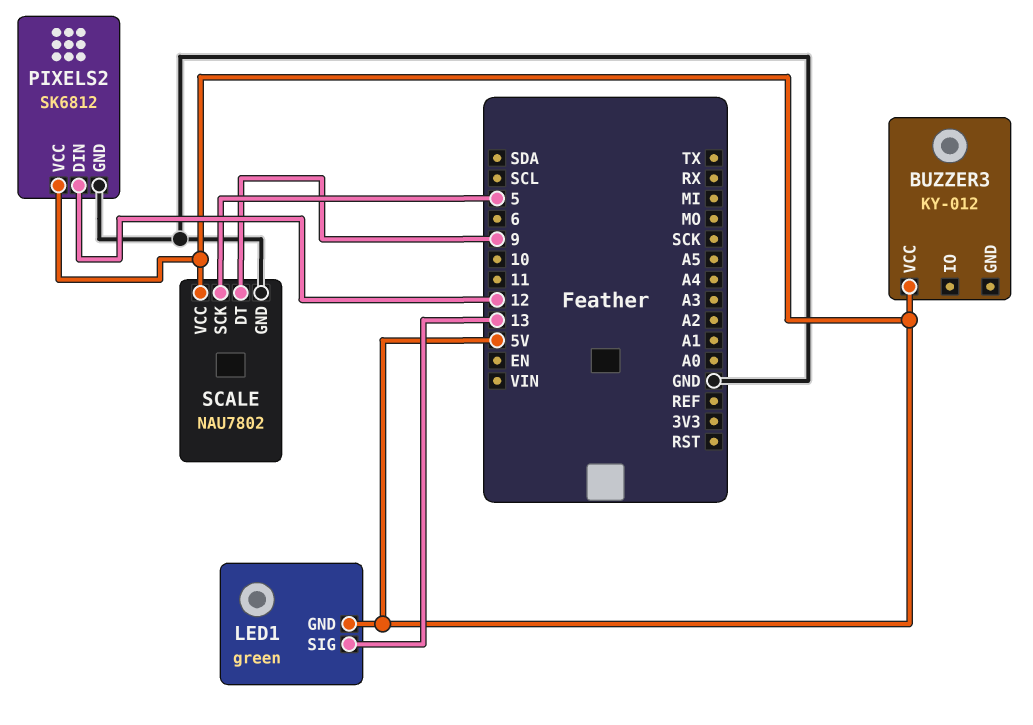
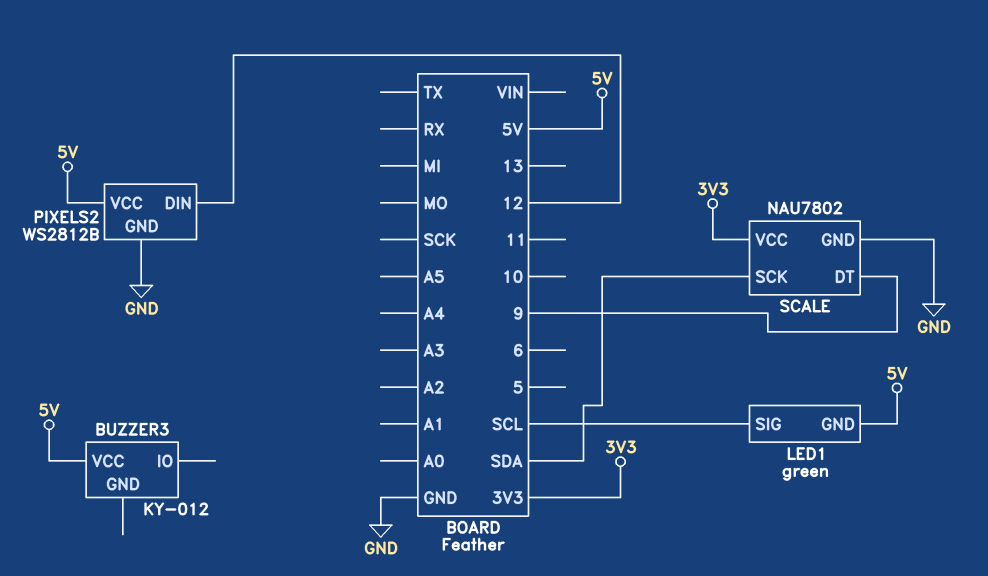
LED1 pin SIG: 13 -> SCL
PIXELS2: SK6812 -> WS2812B
SCALE pin SCK: 5 -> SDA
SCALE pin VCC: 5V -> 3V3

